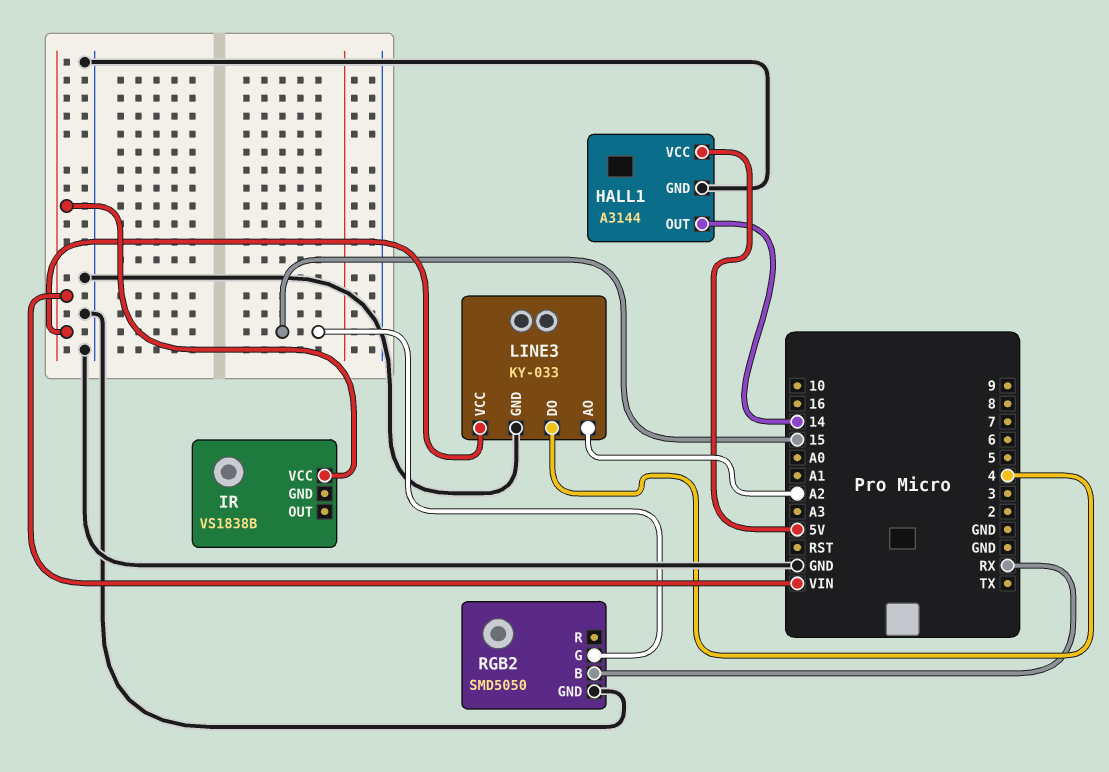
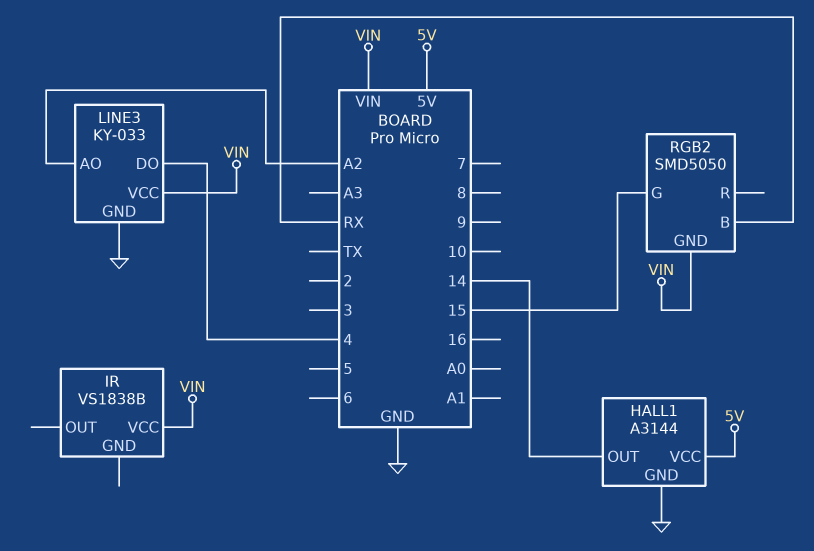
RGB2 pin GND: GND -> VIN

